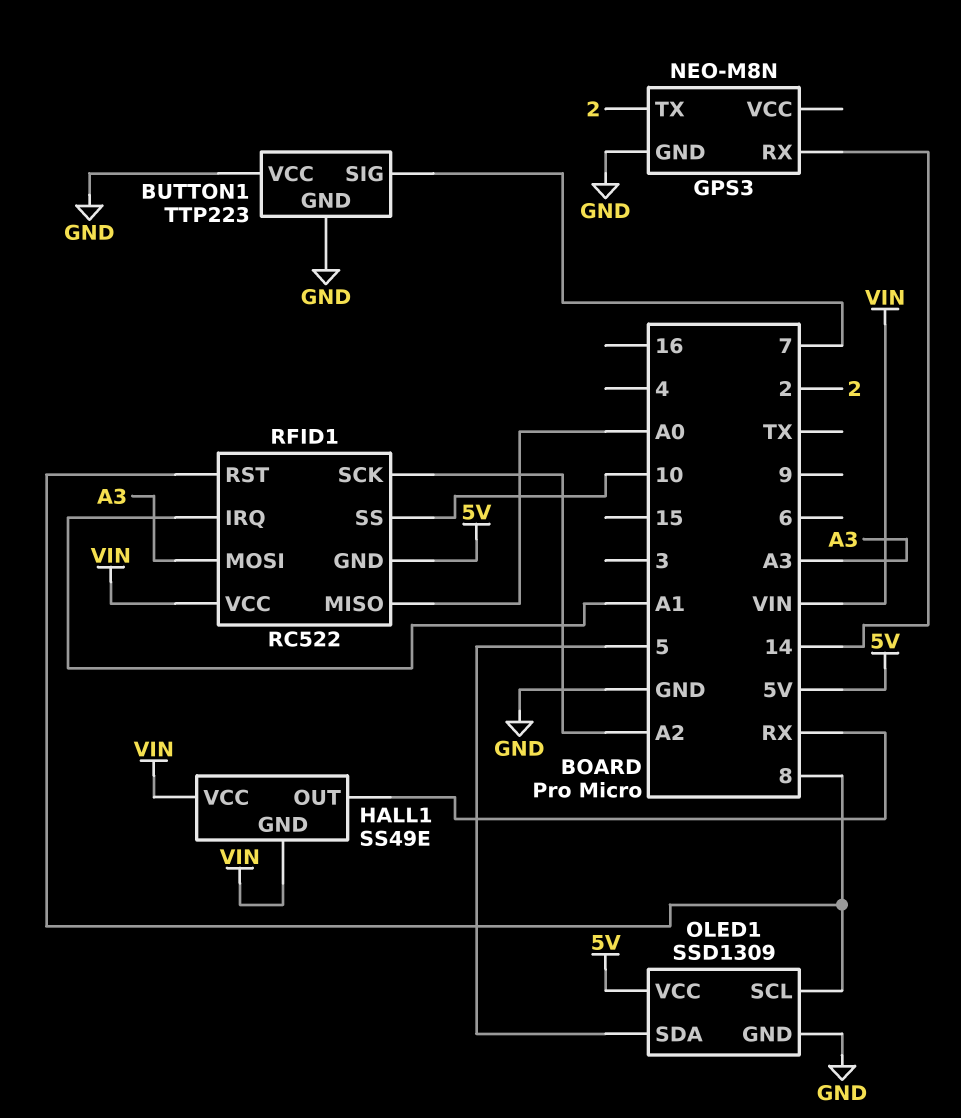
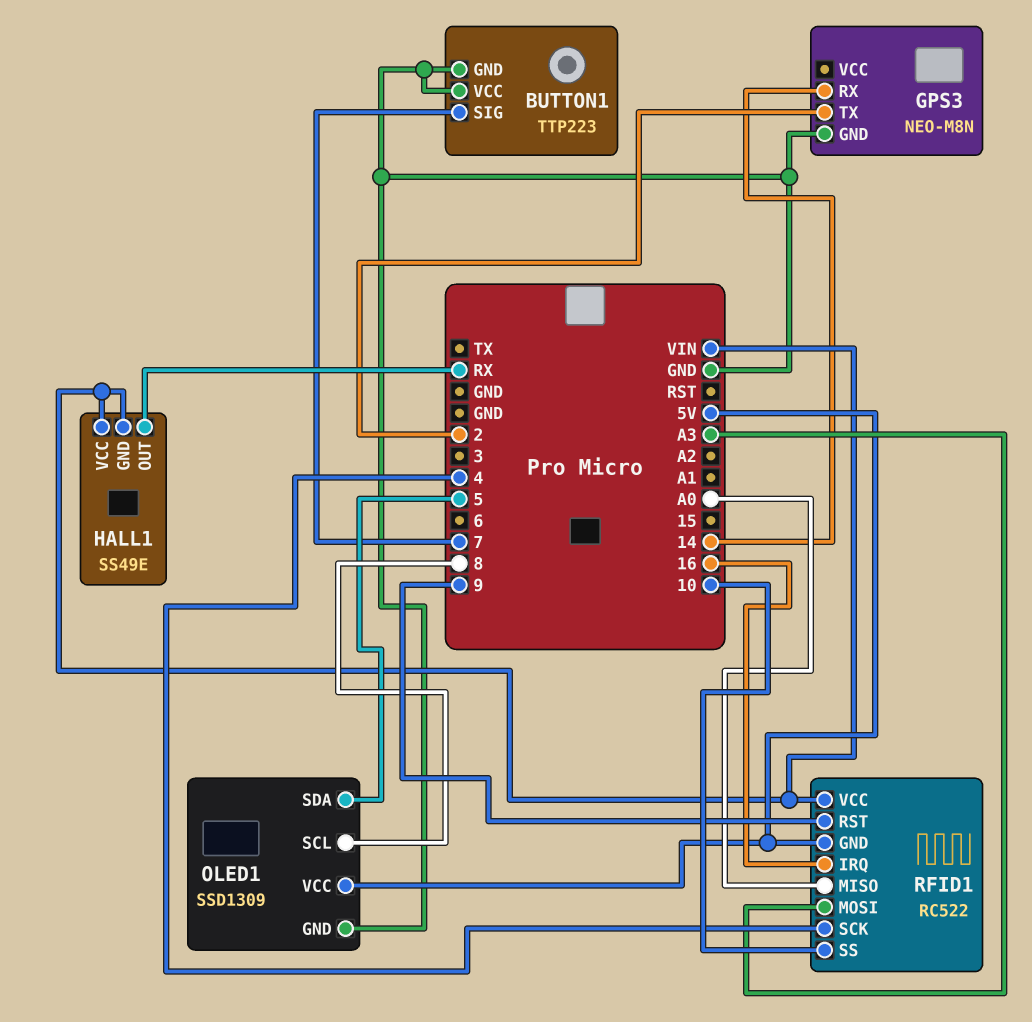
RFID1 pin IRQ: A1 -> 16
RFID1 pin RST: 8 -> 9
RFID1 pin SCK: A2 -> 4

